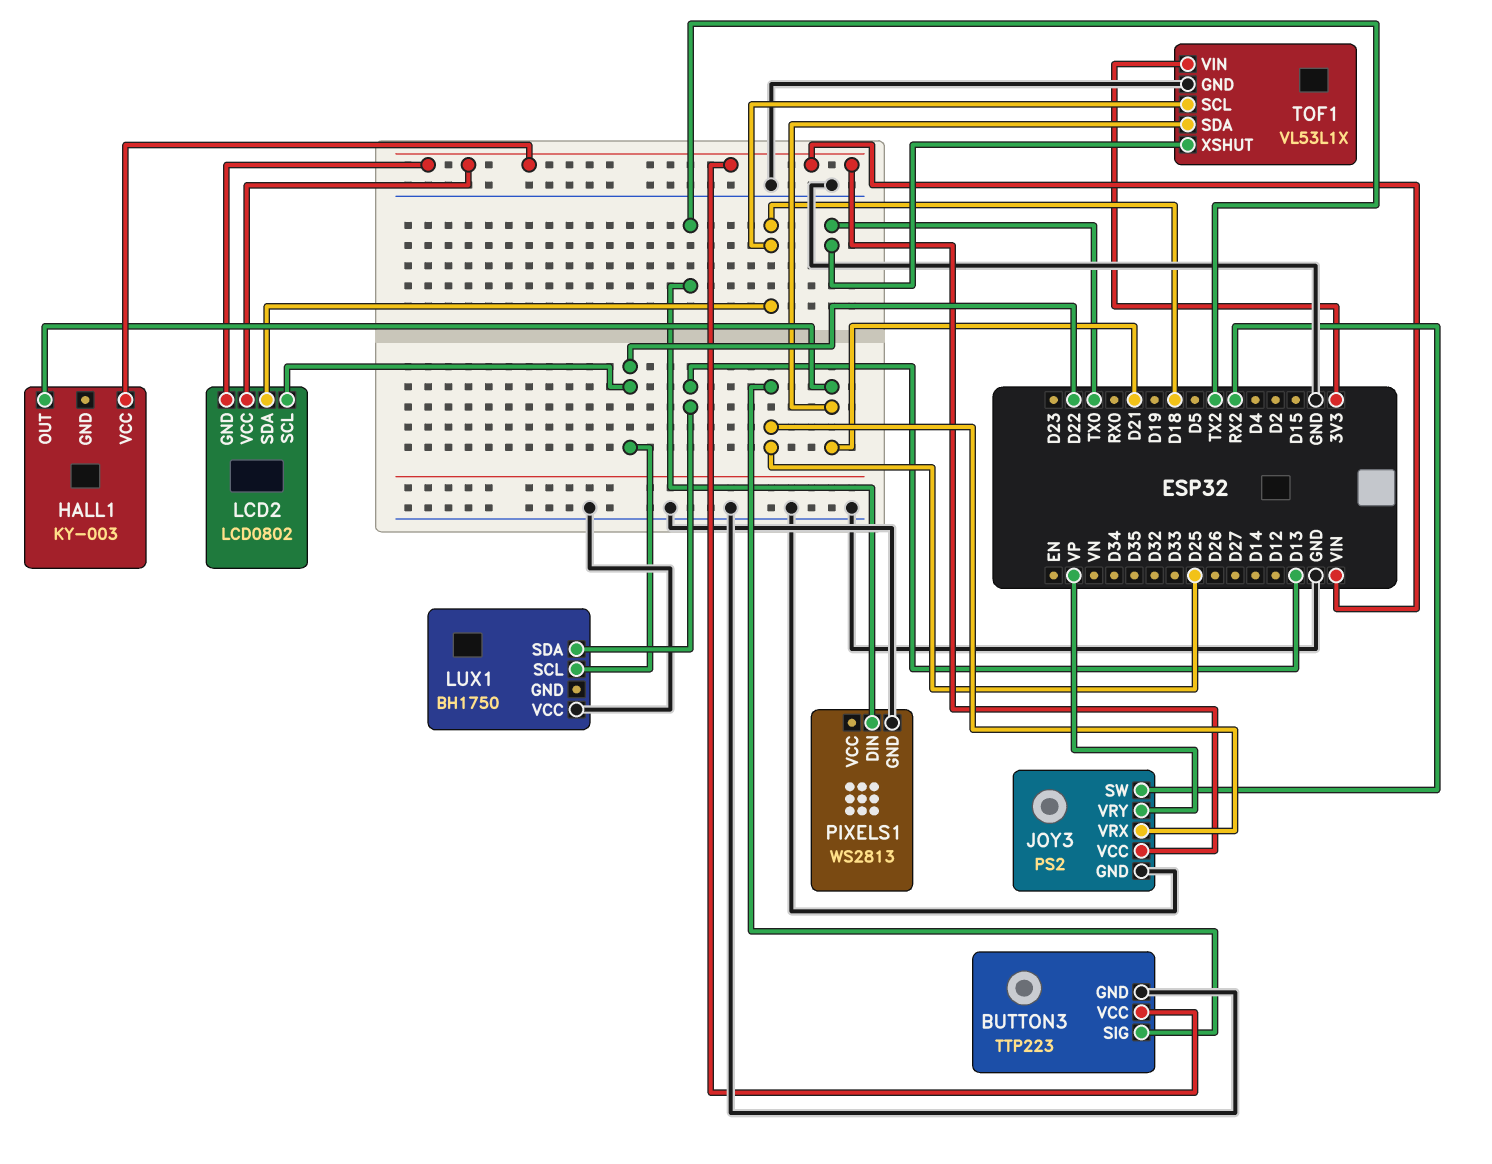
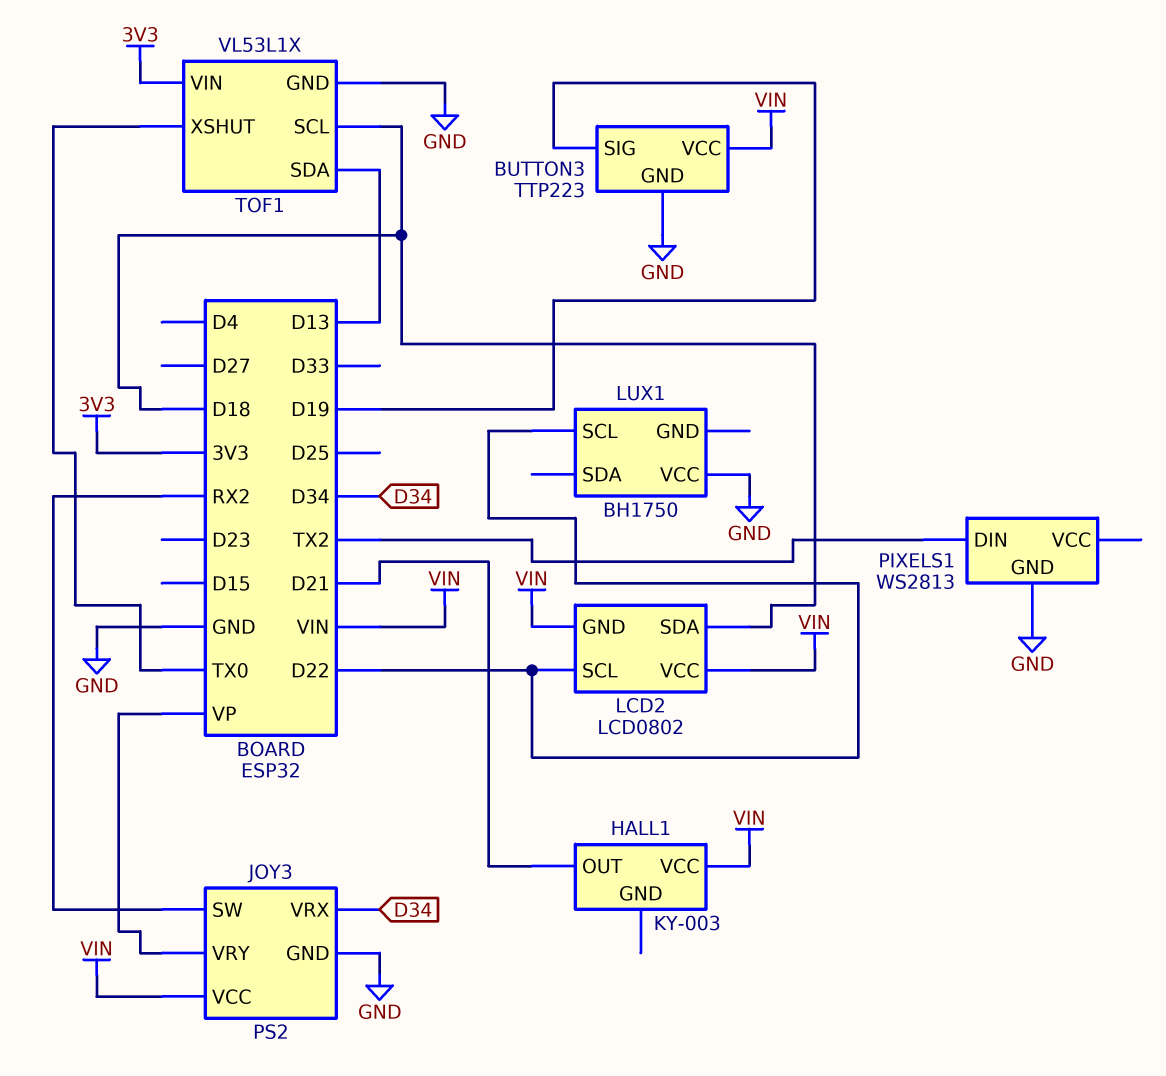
BUTTON3 pin SIG: D25 -> D19
JOY3 pin VRX: D25 -> D34
LUX1 pin SDA: D13 -> none
TOF1 pin SDA: D21 -> D13

